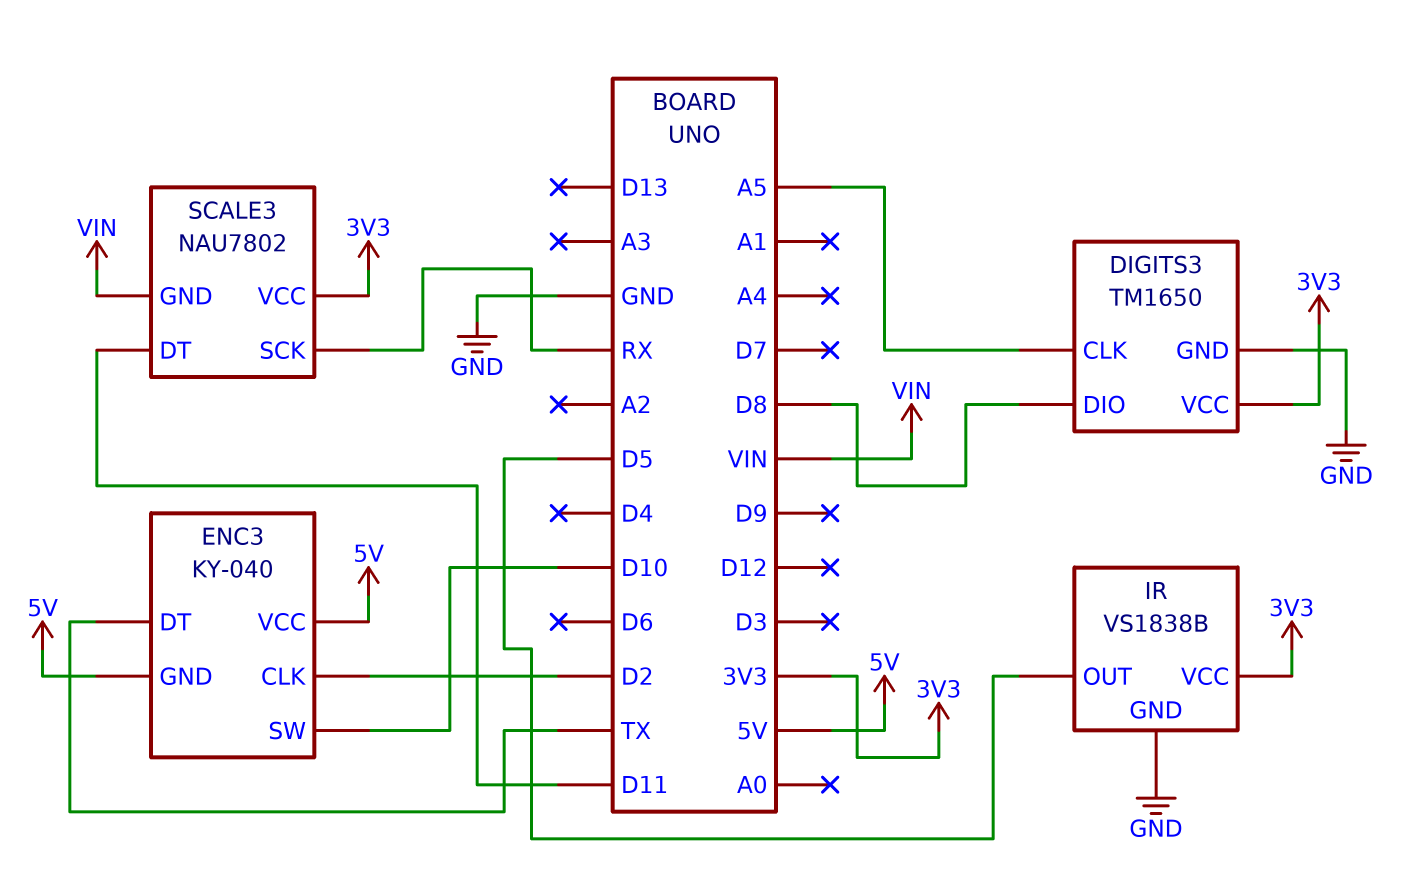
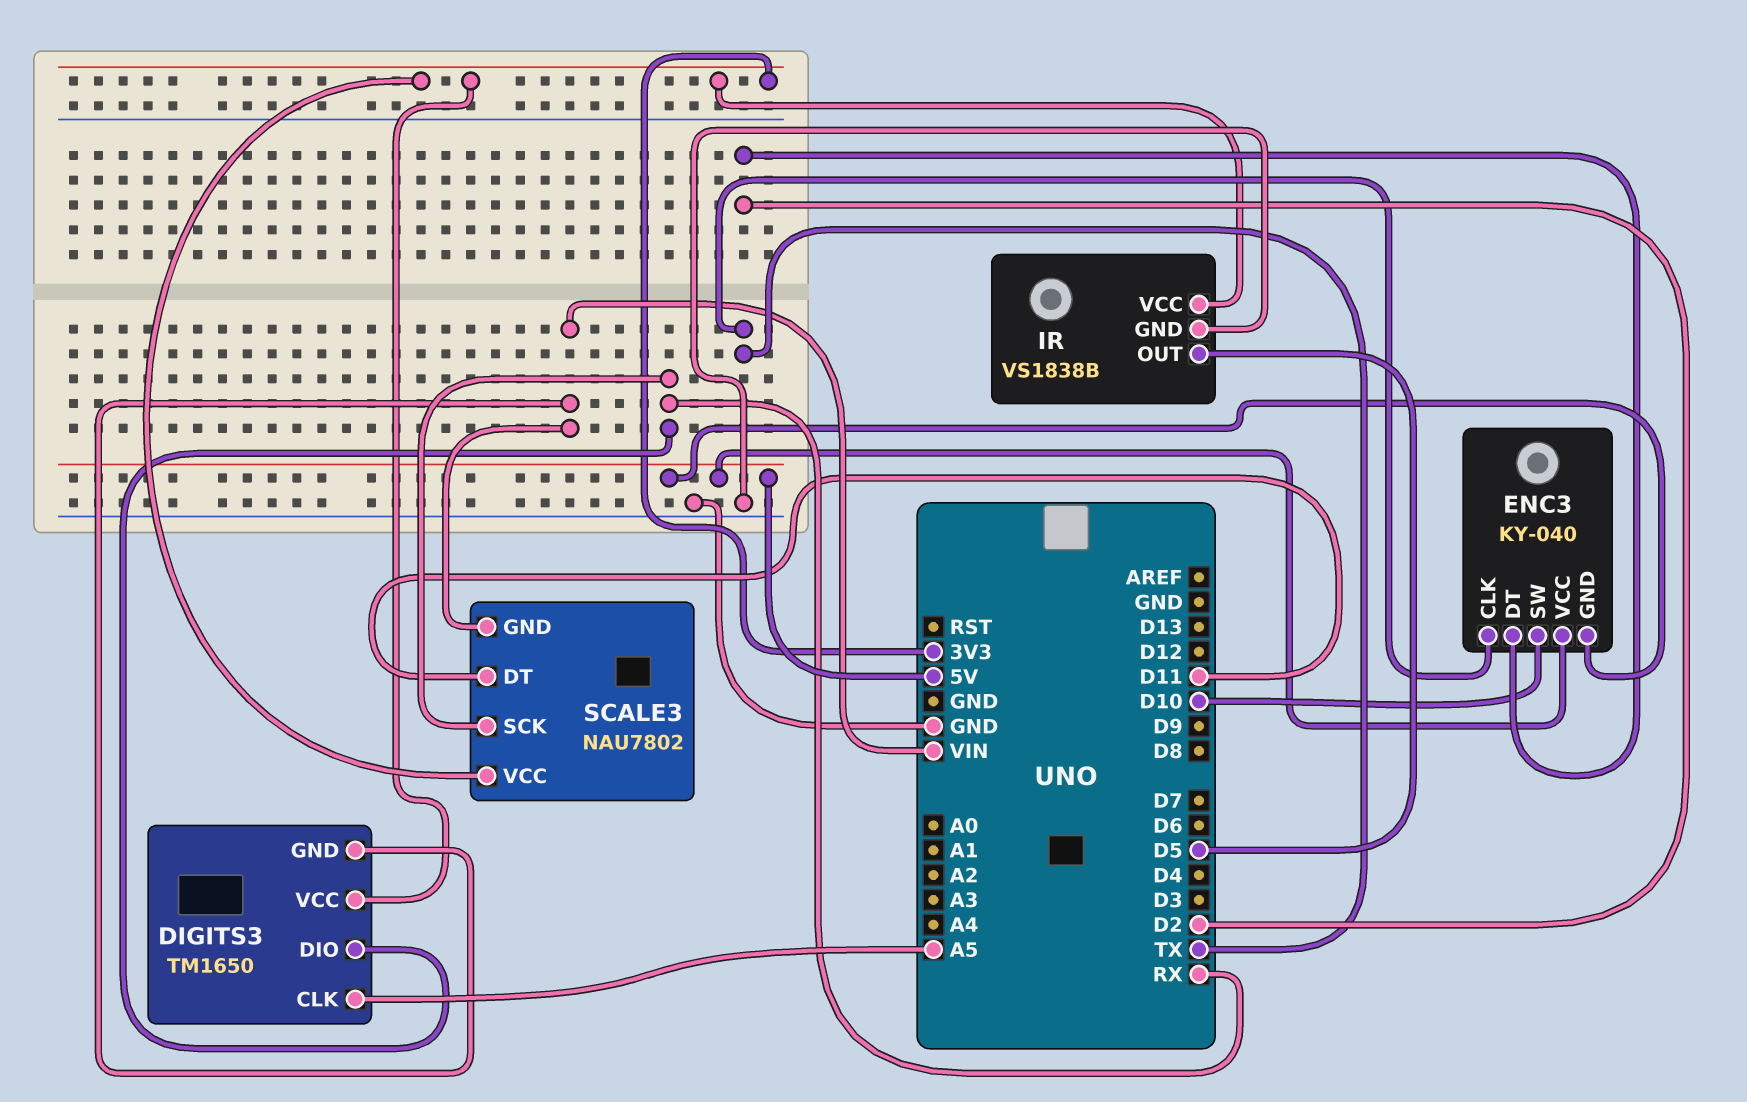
DIGITS3 pin DIO: D8 -> RX
DIGITS3 pin GND: GND -> VIN
ENC3 pin CLK: D2 -> TX
ENC3 pin DT: TX -> D2

